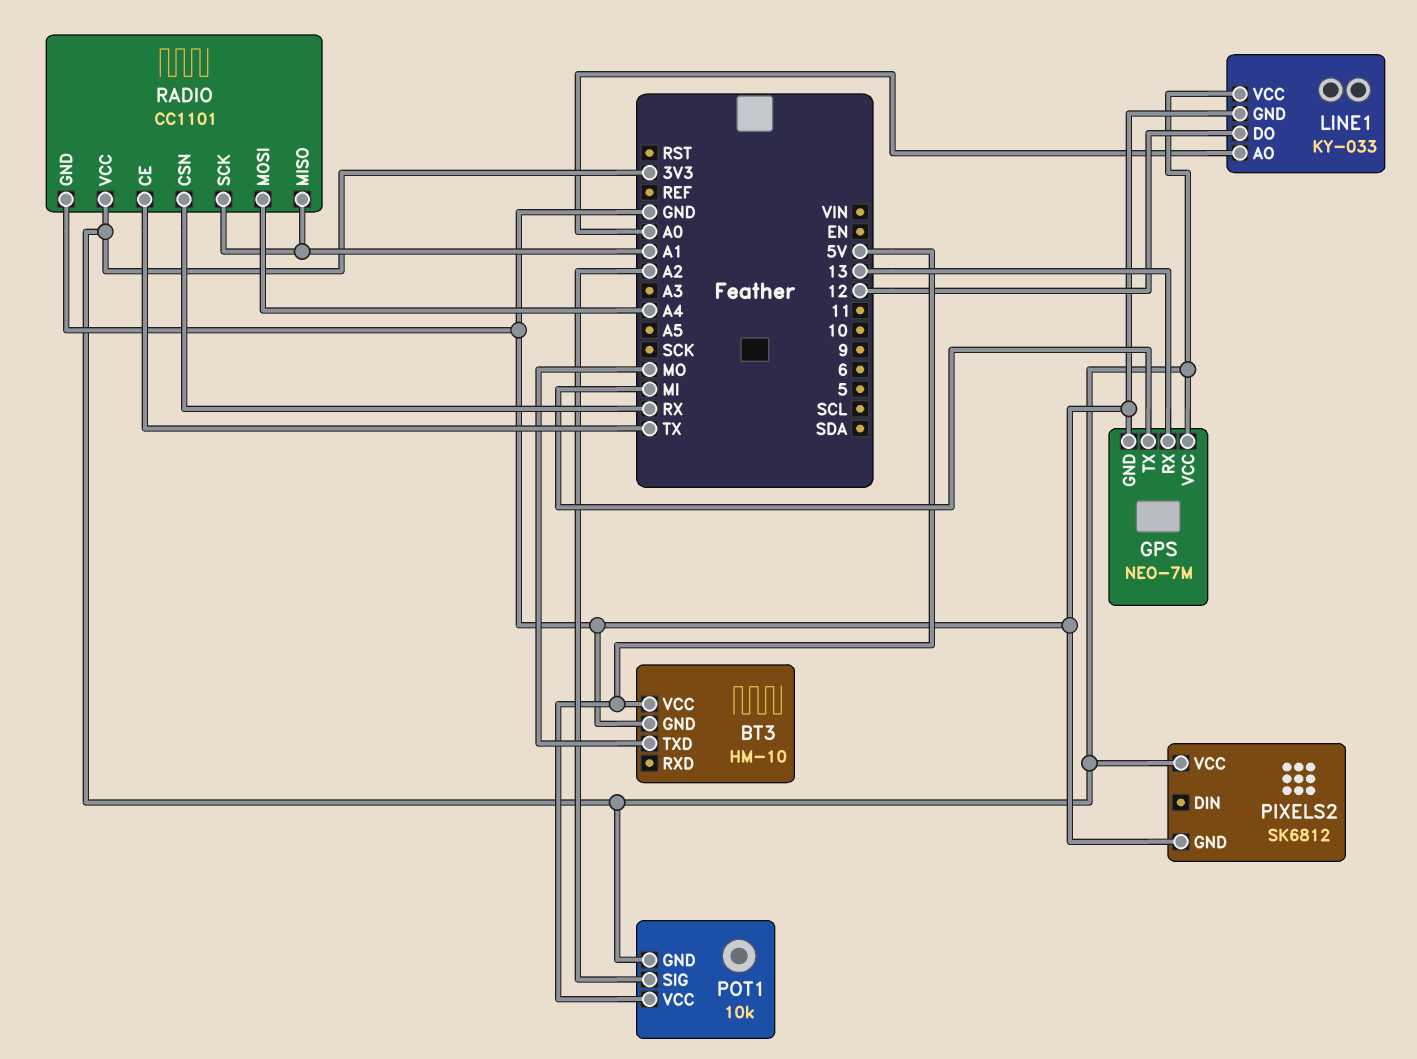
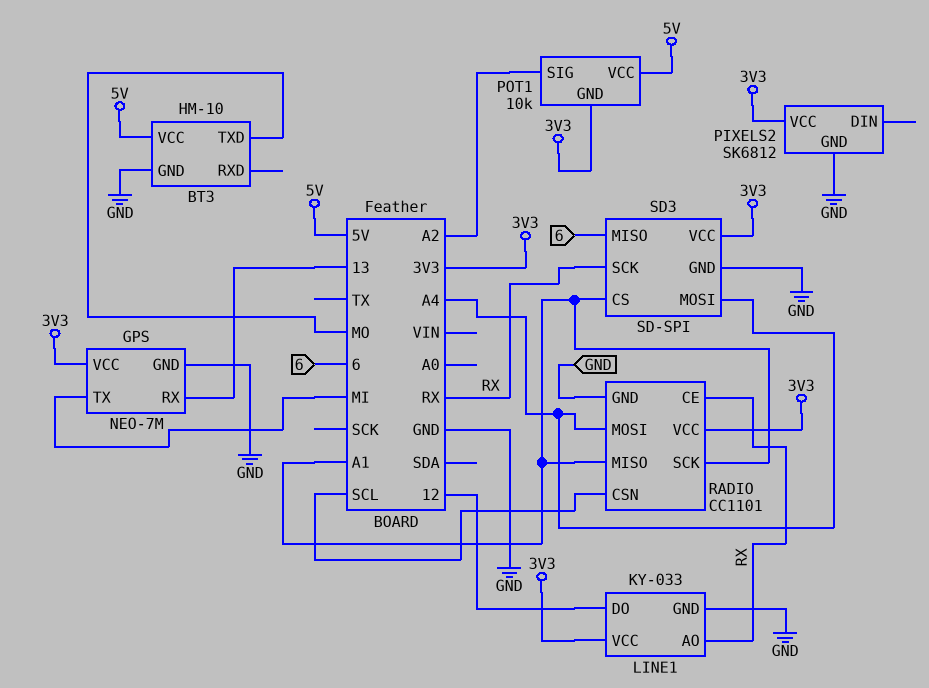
LINE1 pin AO: A0 -> RX
RADIO pin CE: TX -> RX
RADIO pin CSN: RX -> SCL
SD3: none -> SD-SPI
SD3 pin CS: none -> A1
SD3 pin GND: none -> GND
SD3 pin MISO: none -> 6
SD3 pin MOSI: none -> A4
SD3 pin SCK: none -> RX
SD3 pin VCC: none -> 3V3

